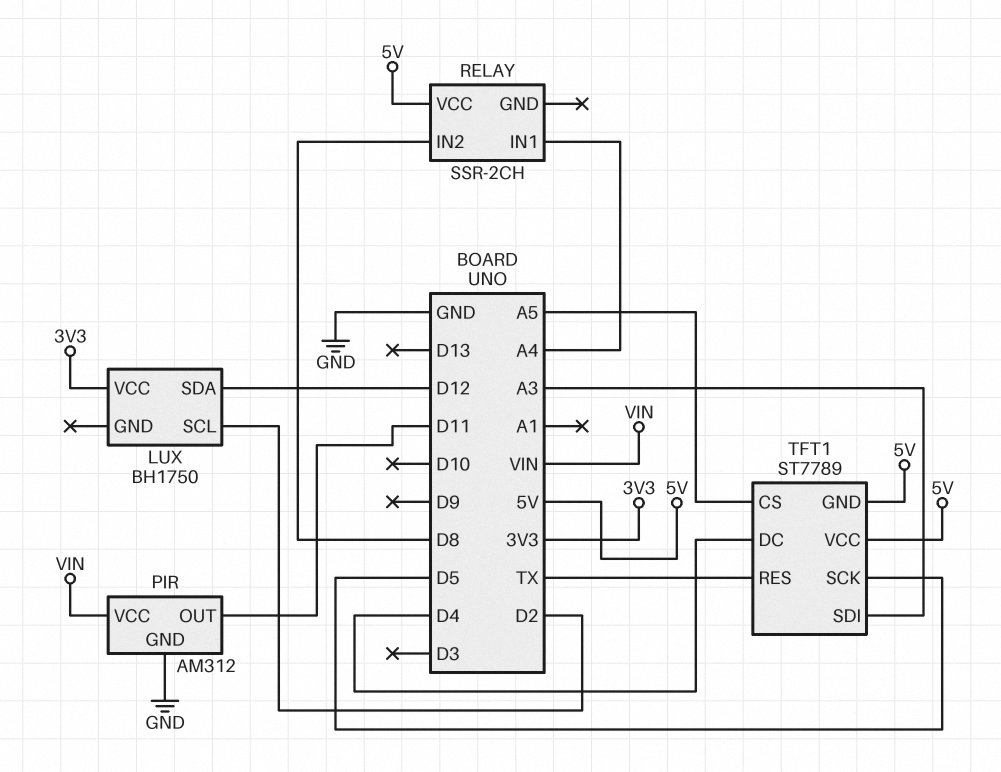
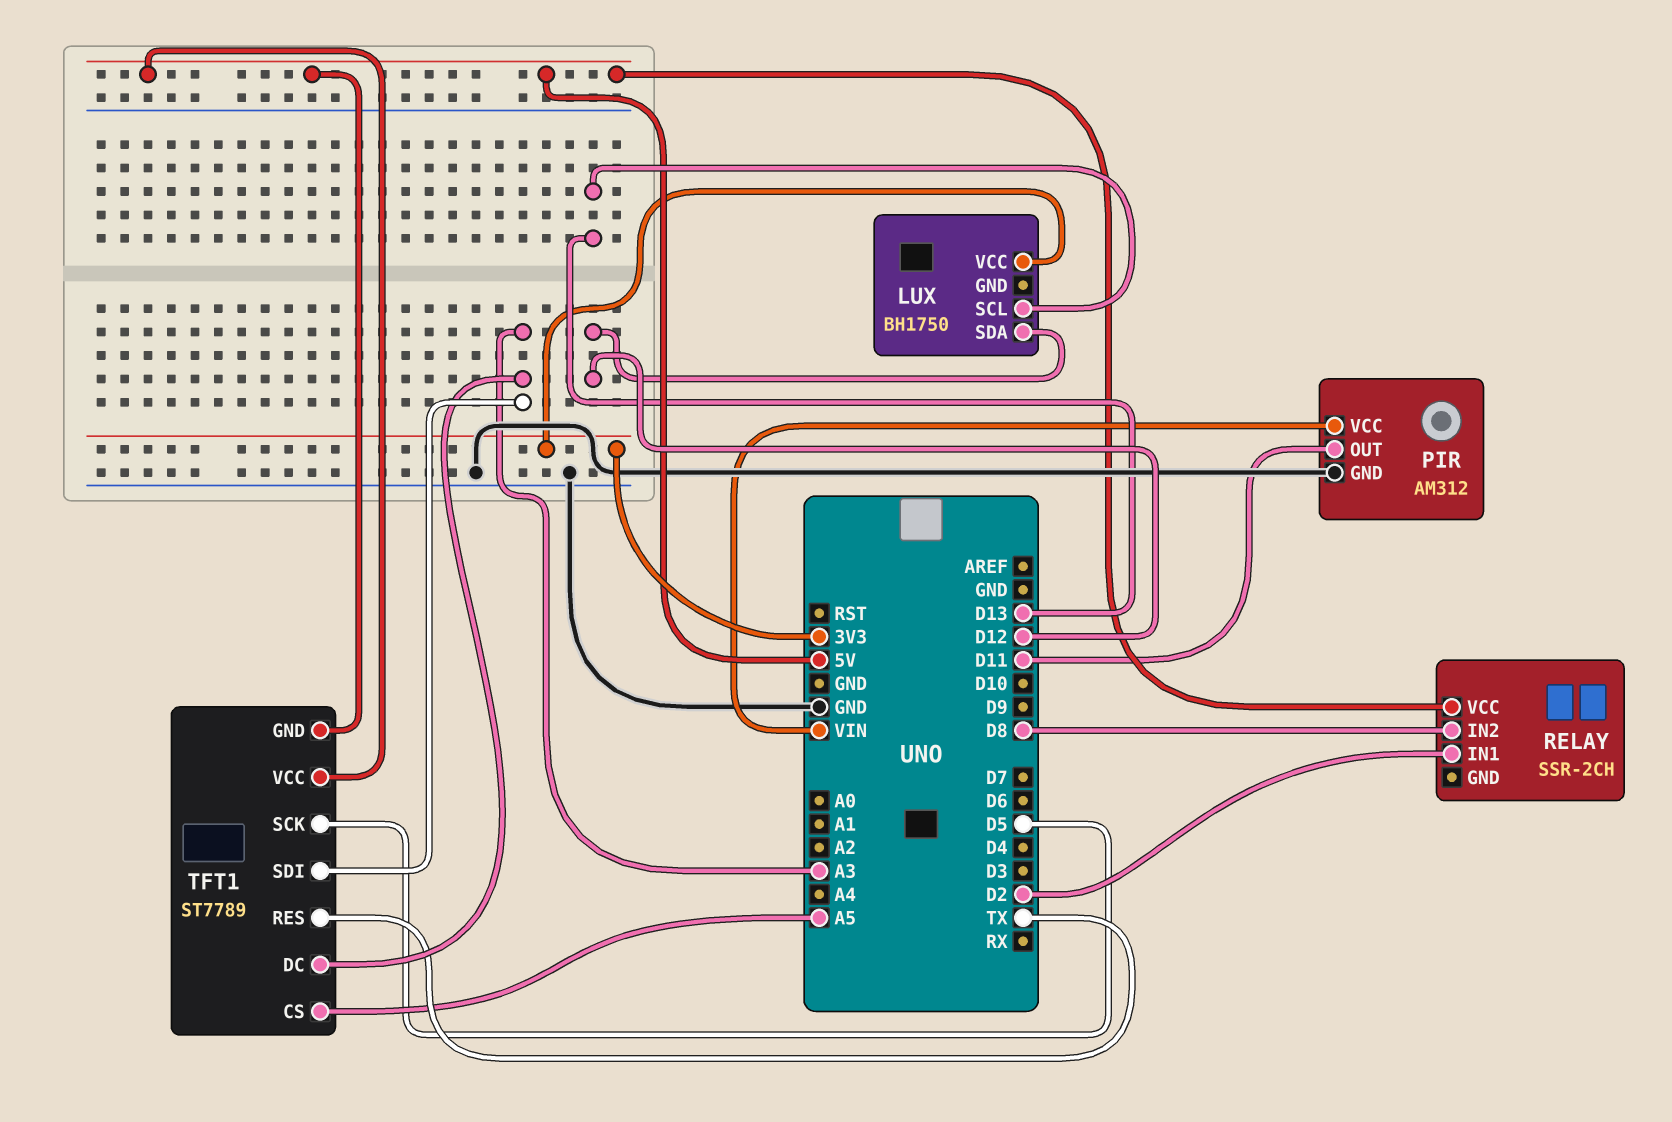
LUX pin SCL: D2 -> D13
RELAY pin IN1: A4 -> D2
TFT1 pin DC: D4 -> A3

